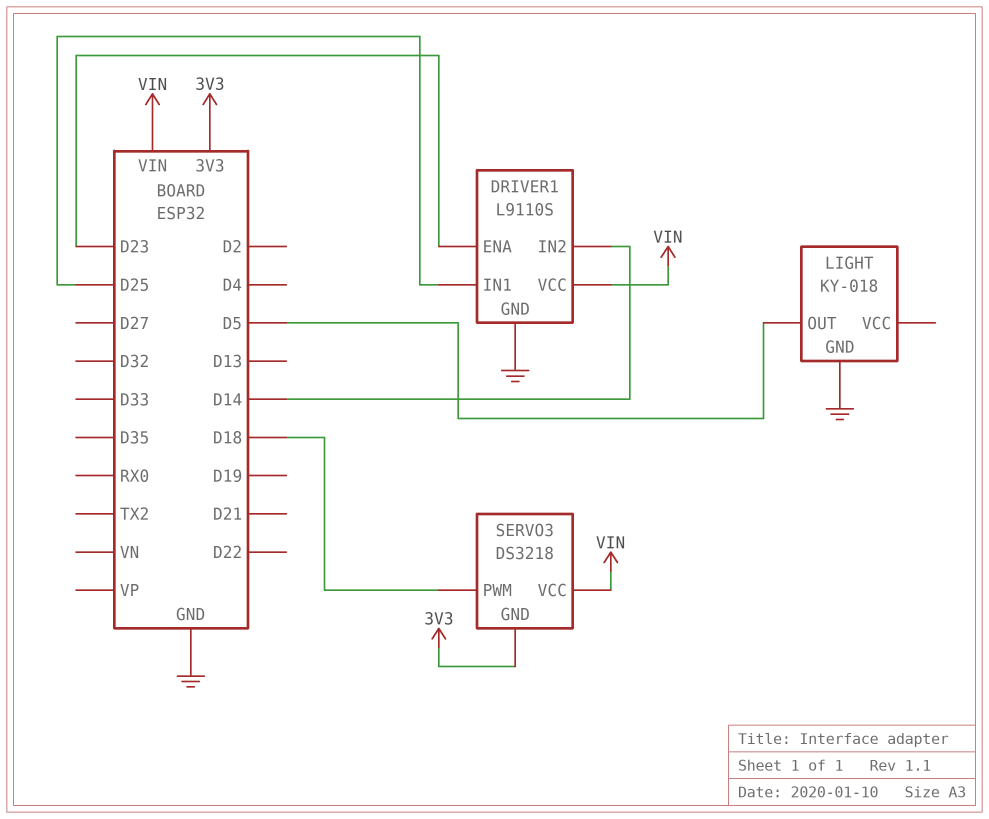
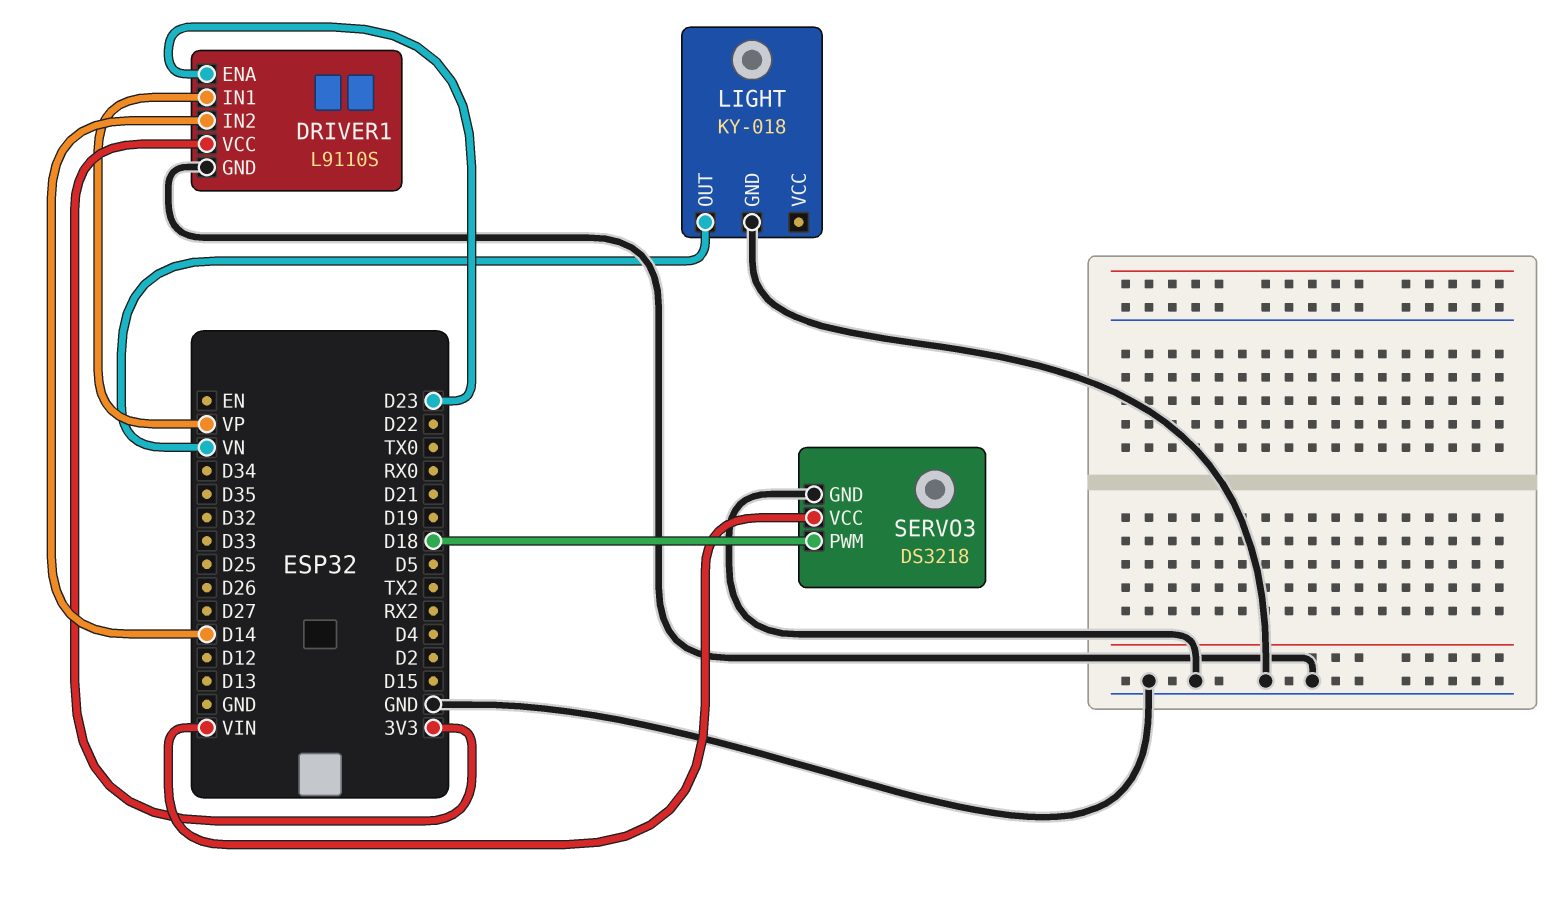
DRIVER1 pin IN1: D25 -> VP
DRIVER1 pin VCC: VIN -> 3V3
LIGHT pin OUT: D5 -> VN
SERVO3 pin GND: 3V3 -> GND

